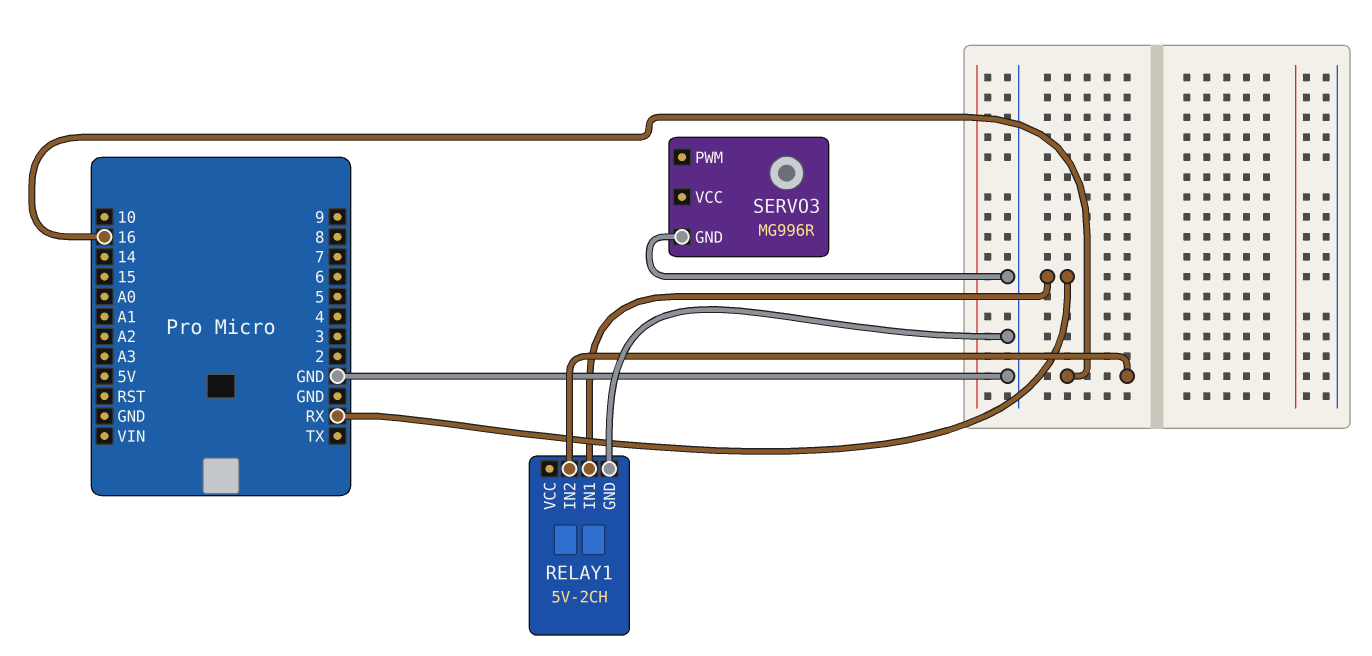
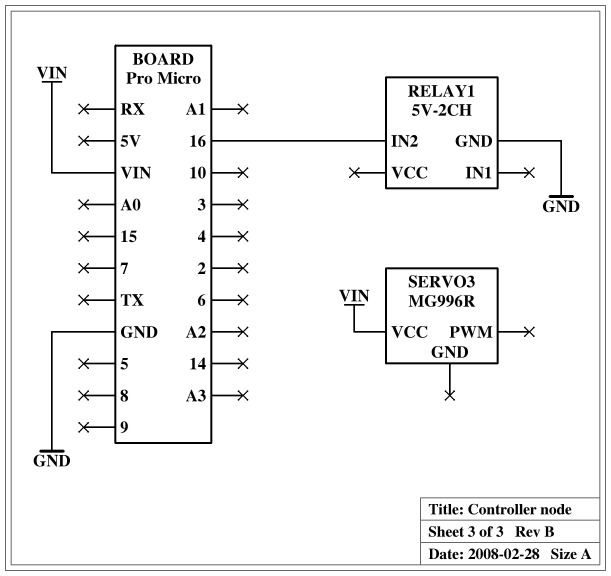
RELAY1 pin IN1: RX -> none
SERVO3 pin GND: GND -> none
SERVO3 pin VCC: none -> VIN

